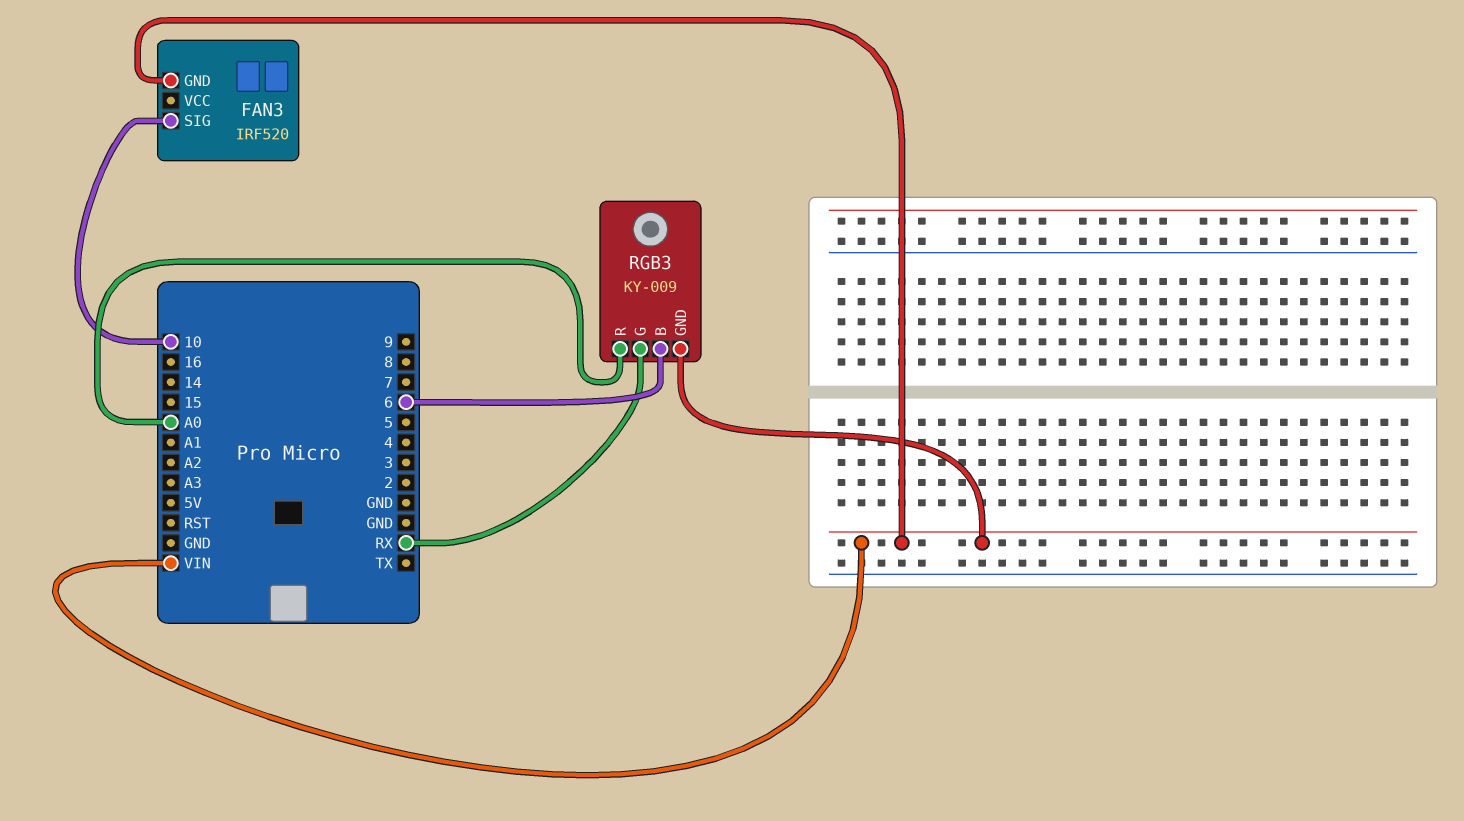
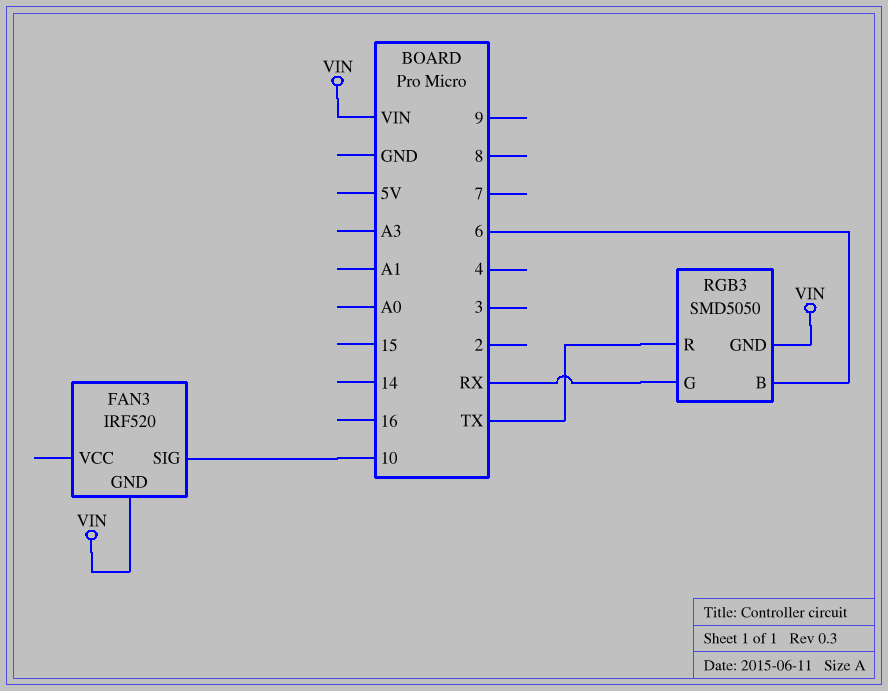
RGB3: KY-009 -> SMD5050
RGB3 pin R: A0 -> TX

